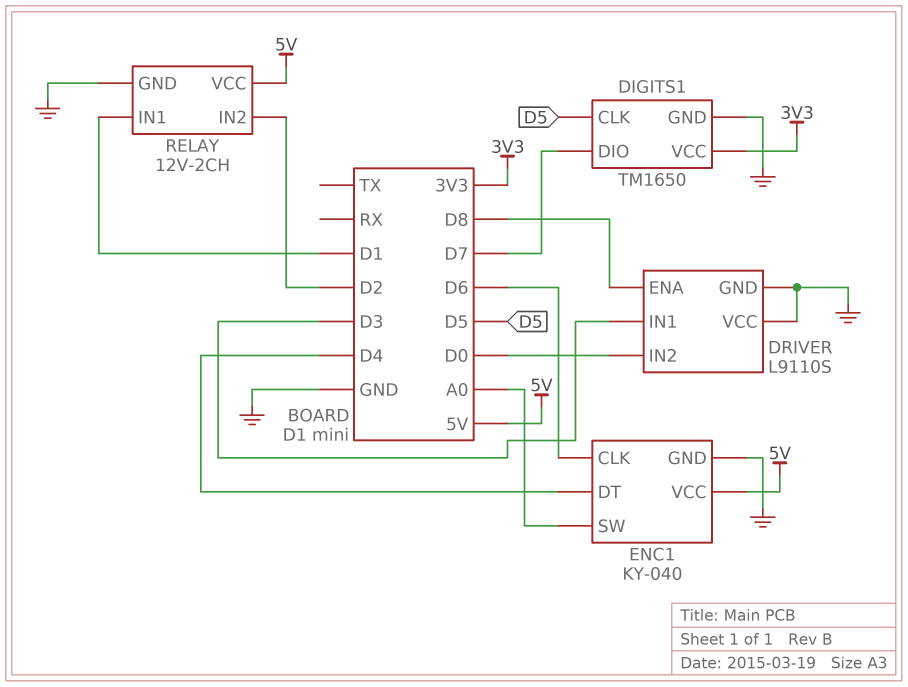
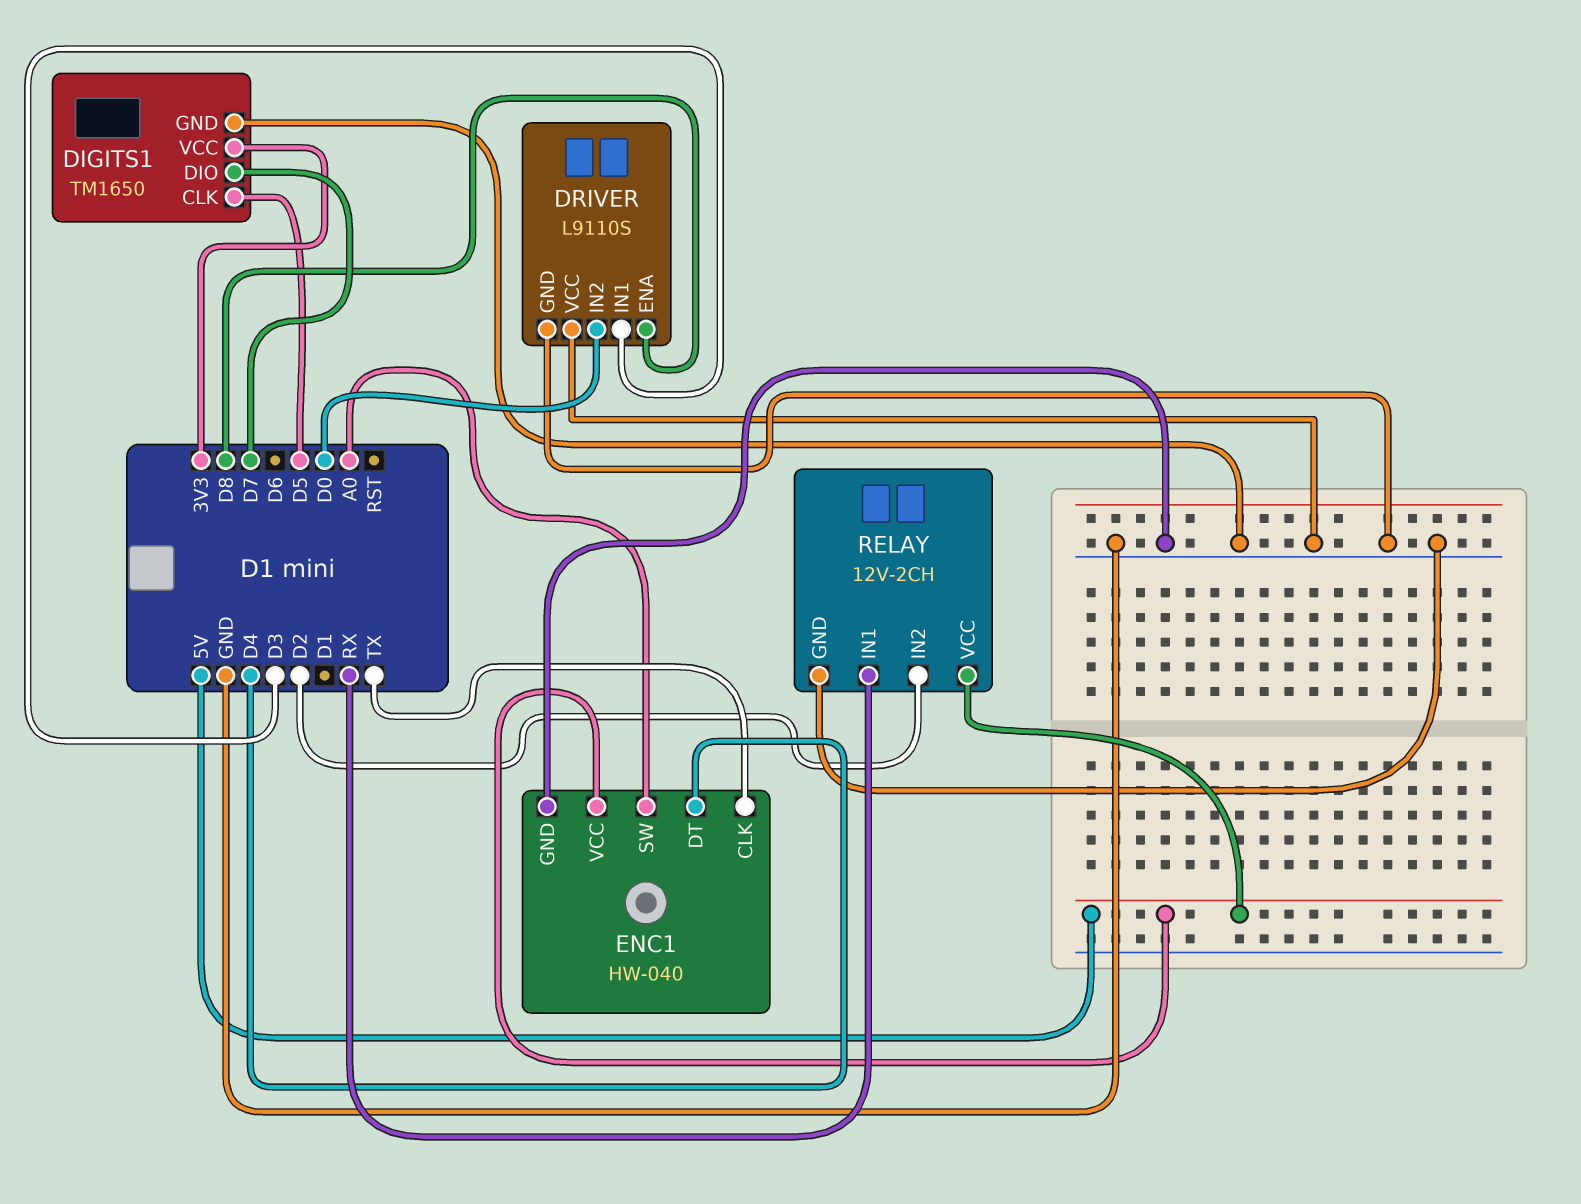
ENC1: KY-040 -> HW-040
ENC1 pin CLK: D6 -> TX
RELAY pin IN1: D1 -> RX

